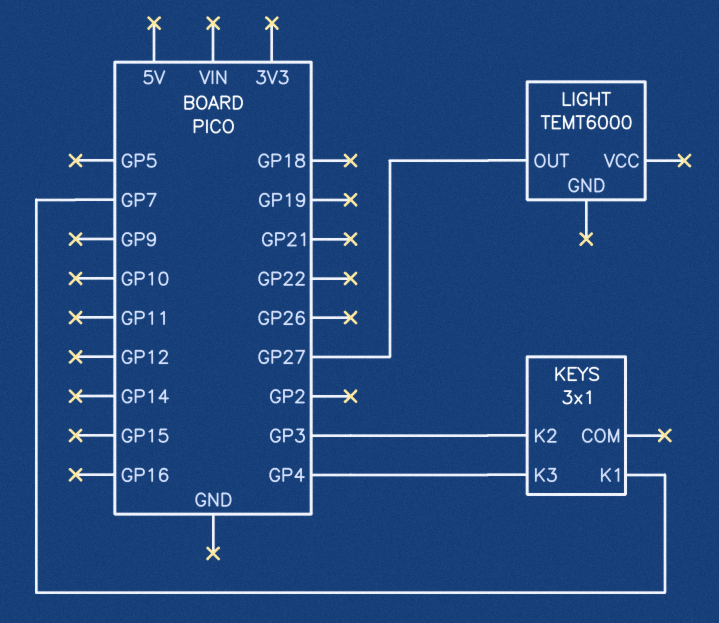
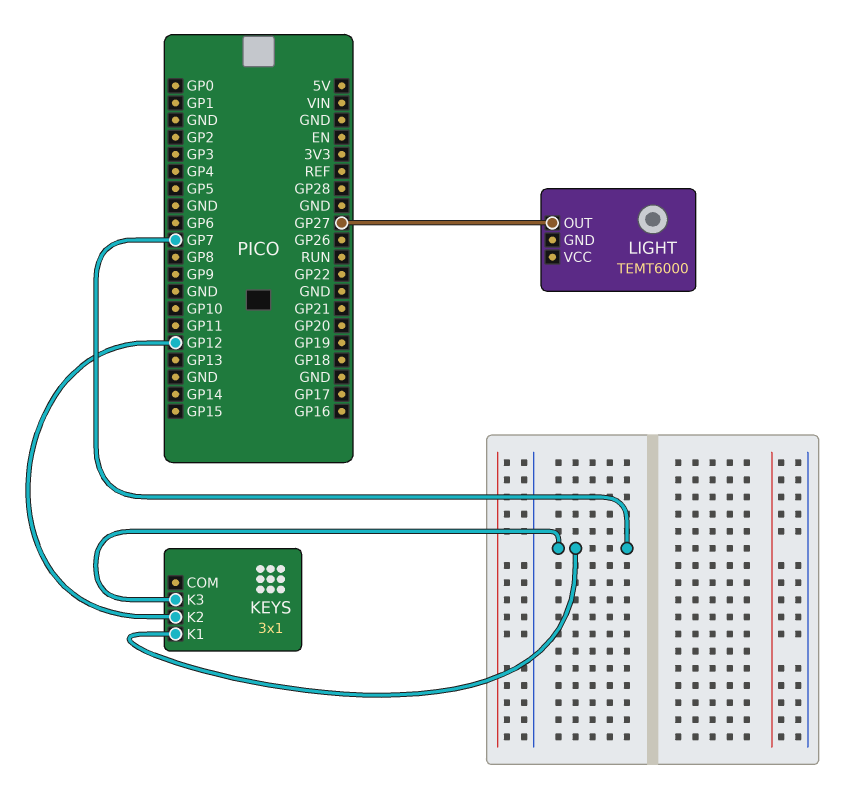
KEYS pin K2: GP3 -> GP12
KEYS pin K3: GP4 -> GP7

